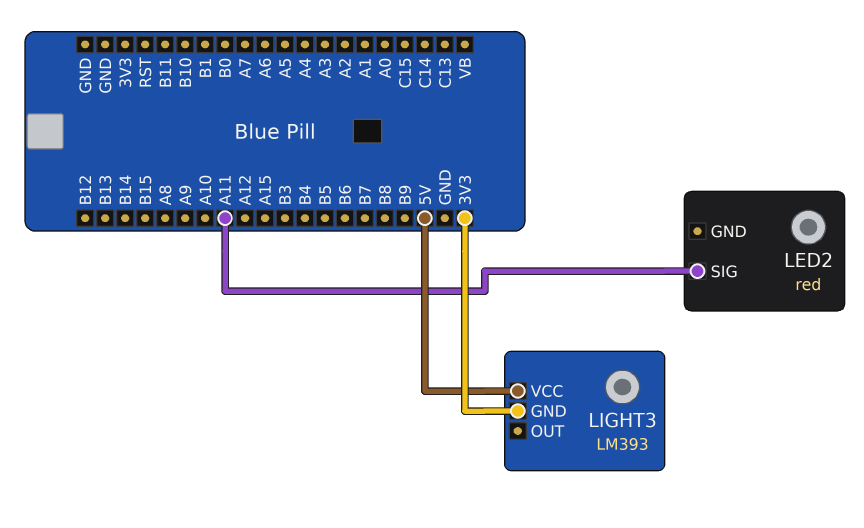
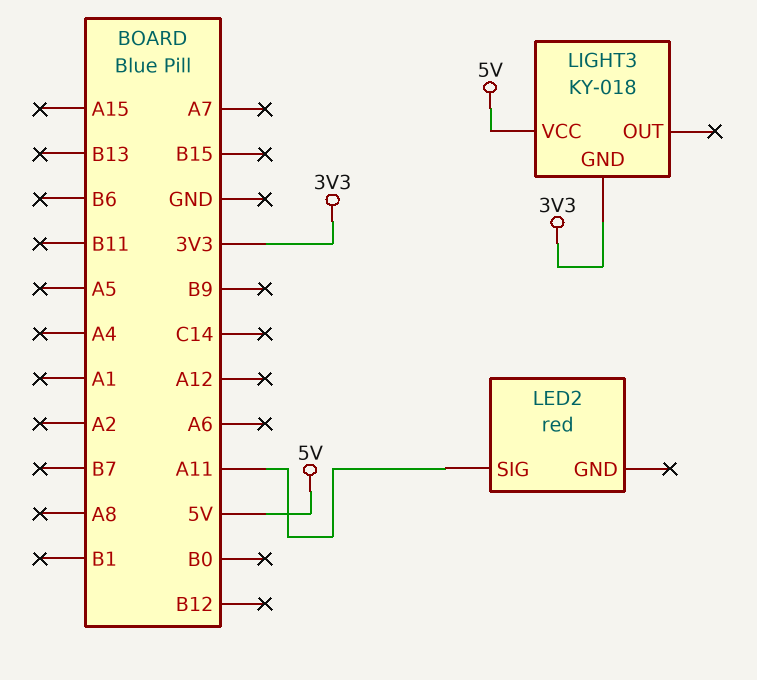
LIGHT3: LM393 -> KY-018

